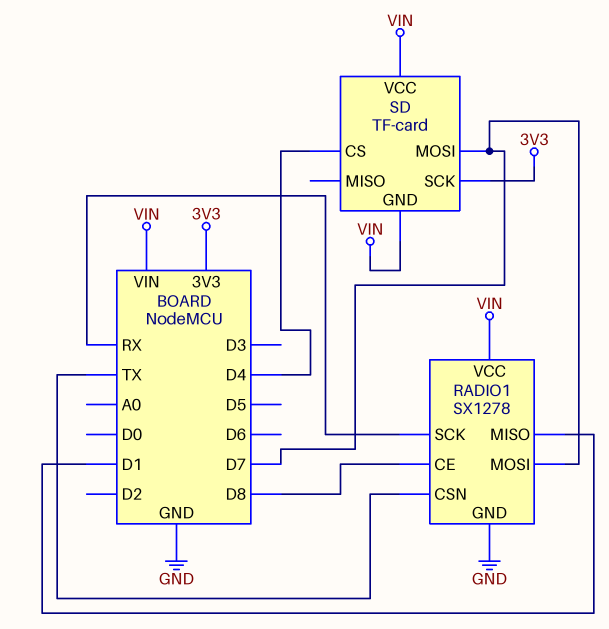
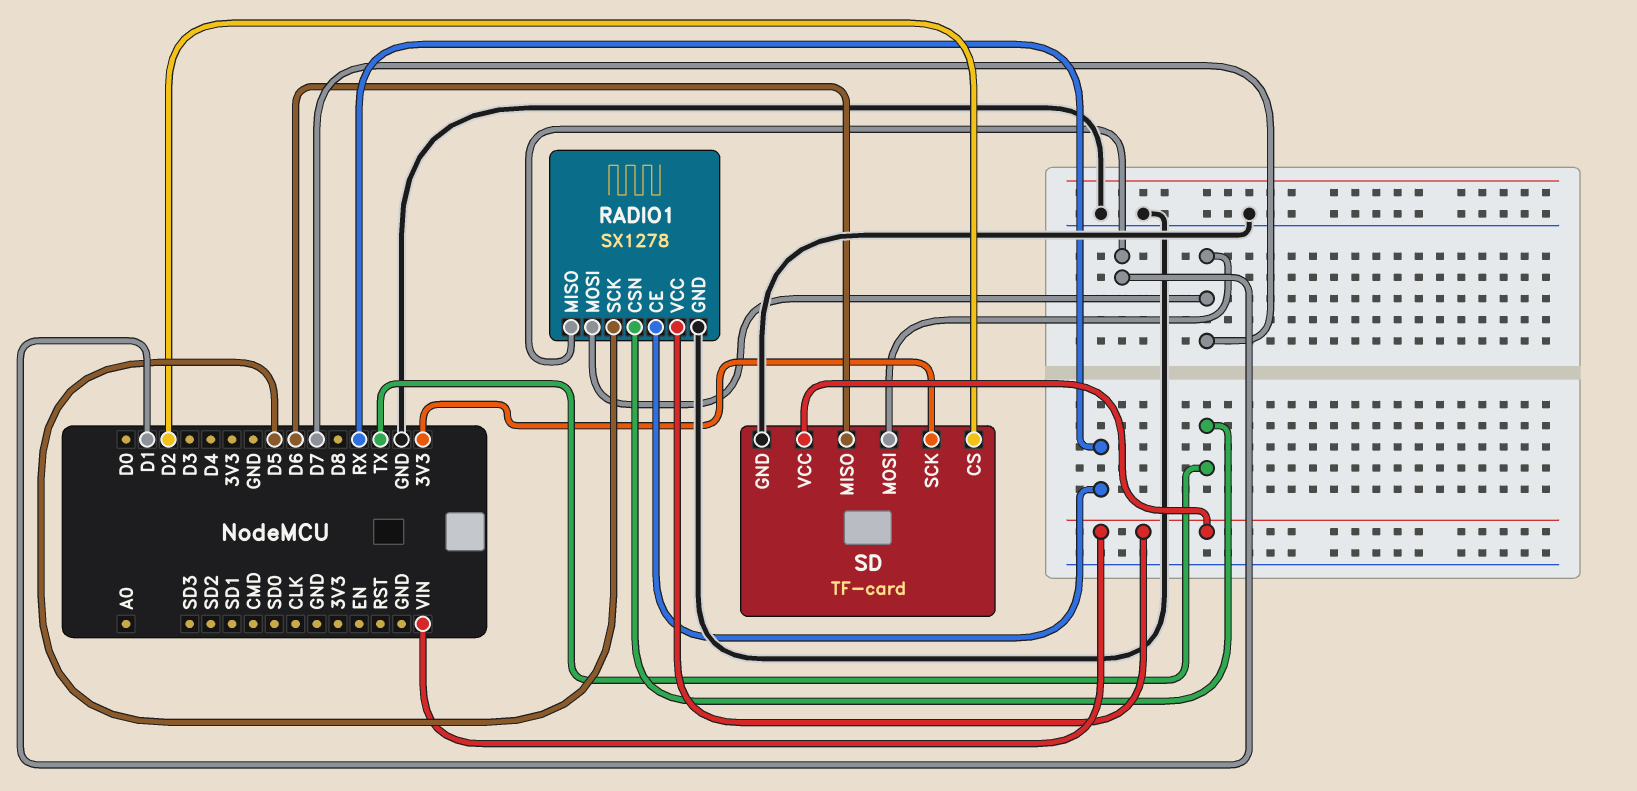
RADIO1 pin CE: D8 -> RX
RADIO1 pin SCK: RX -> D5
SD pin CS: D4 -> D2
SD pin GND: VIN -> GND
SD pin MISO: none -> D6

